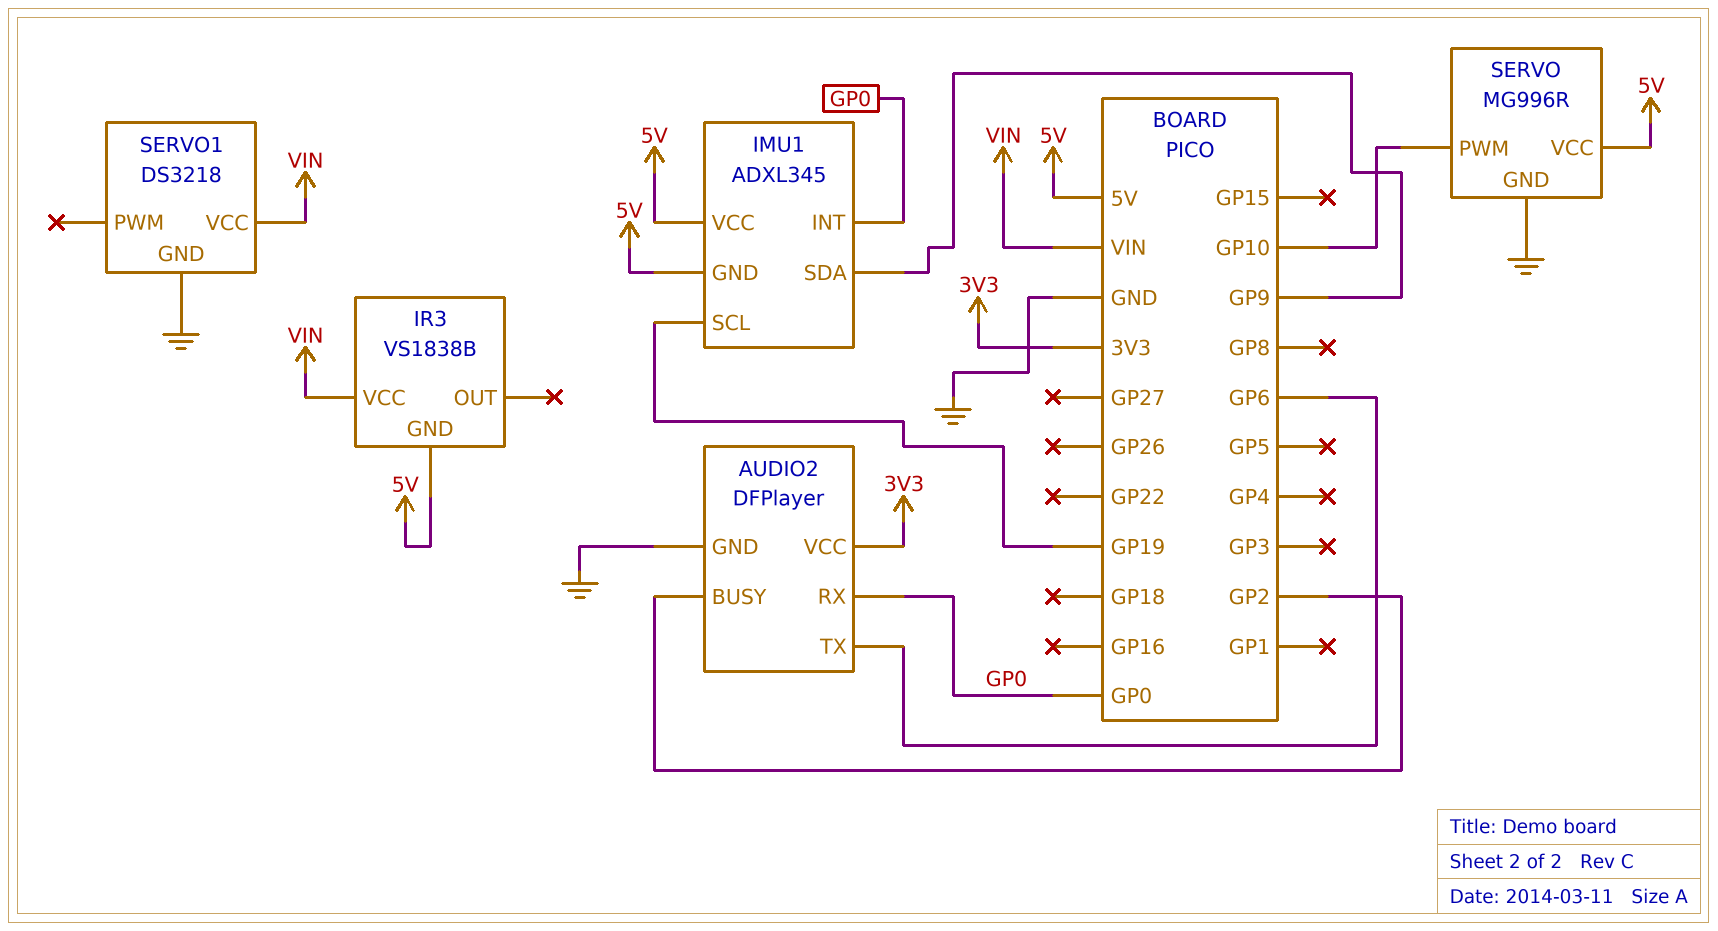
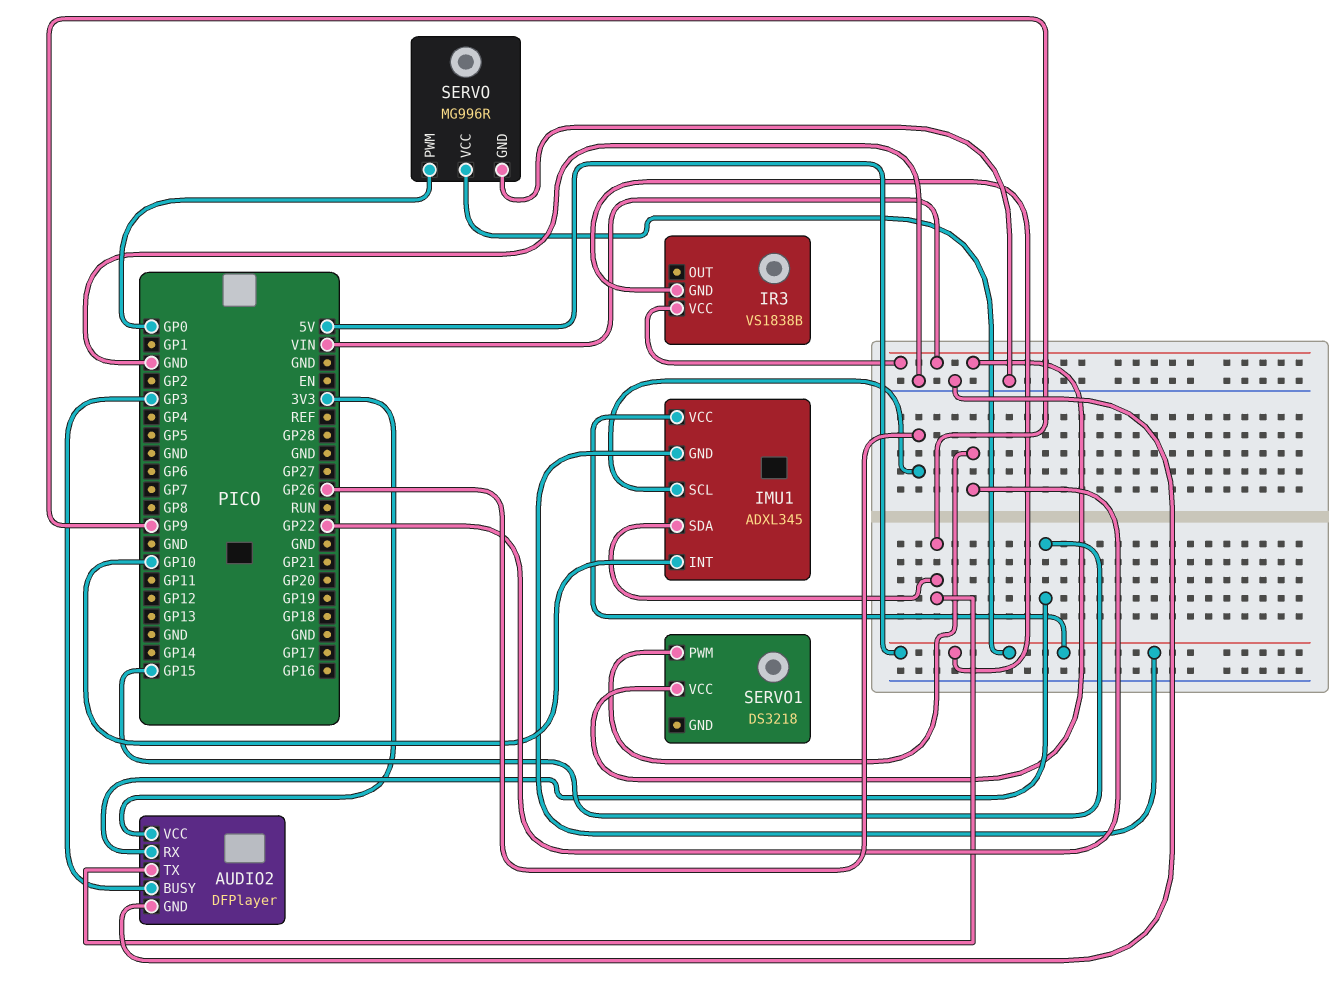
AUDIO2 pin BUSY: GP2 -> GP3
AUDIO2 pin RX: GP0 -> GP15
AUDIO2 pin TX: GP6 -> GP9
IMU1 pin INT: GP0 -> GP10
IMU1 pin SCL: GP19 -> GP26
SERVO pin PWM: GP10 -> GP0
SERVO1 pin GND: GND -> none
SERVO1 pin PWM: none -> GP22

